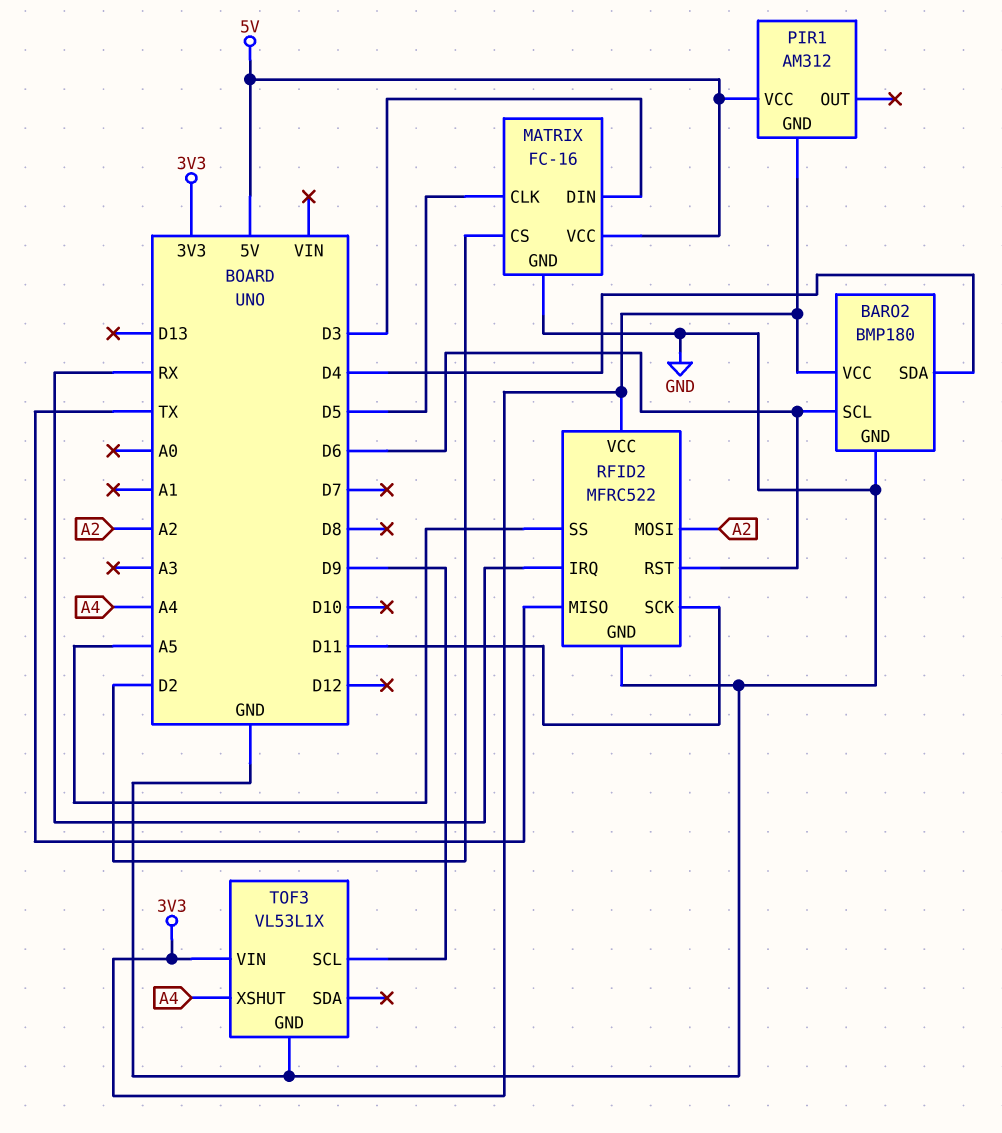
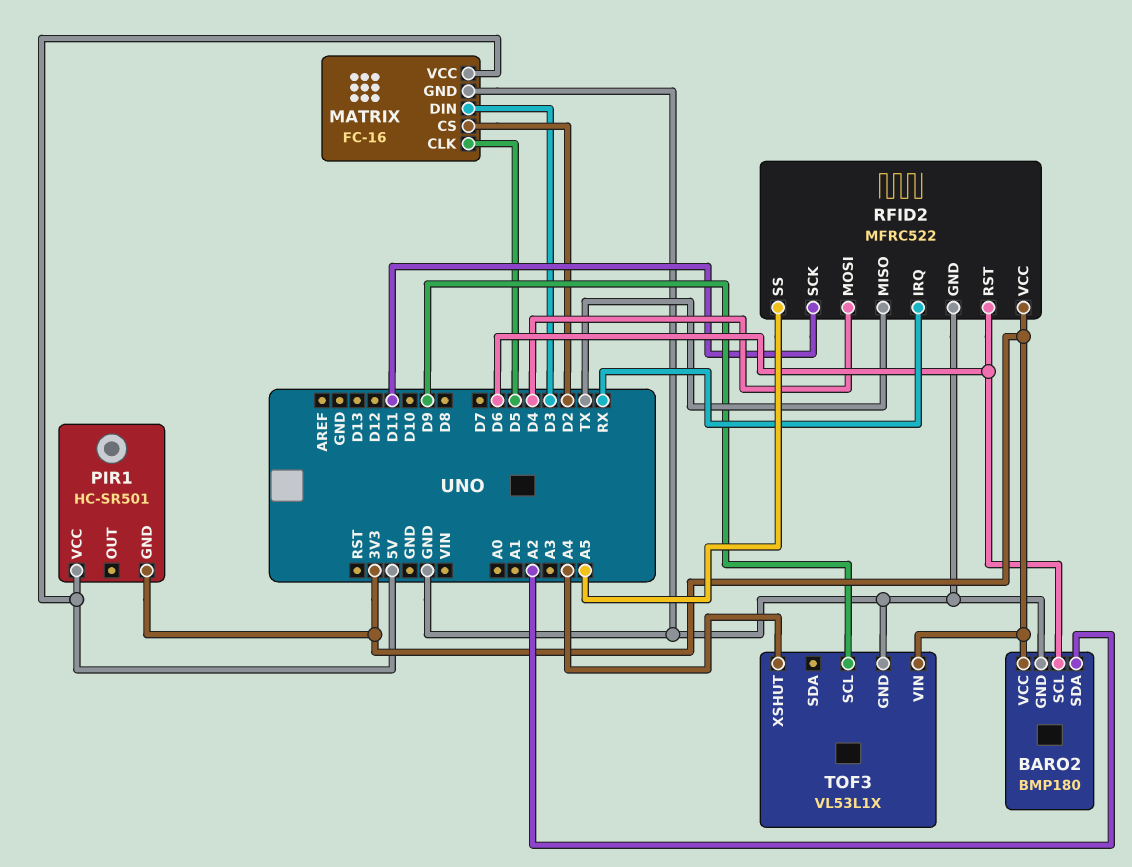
BARO2 pin SDA: D4 -> A2
PIR1: AM312 -> HC-SR501
RFID2 pin MOSI: A2 -> D4

